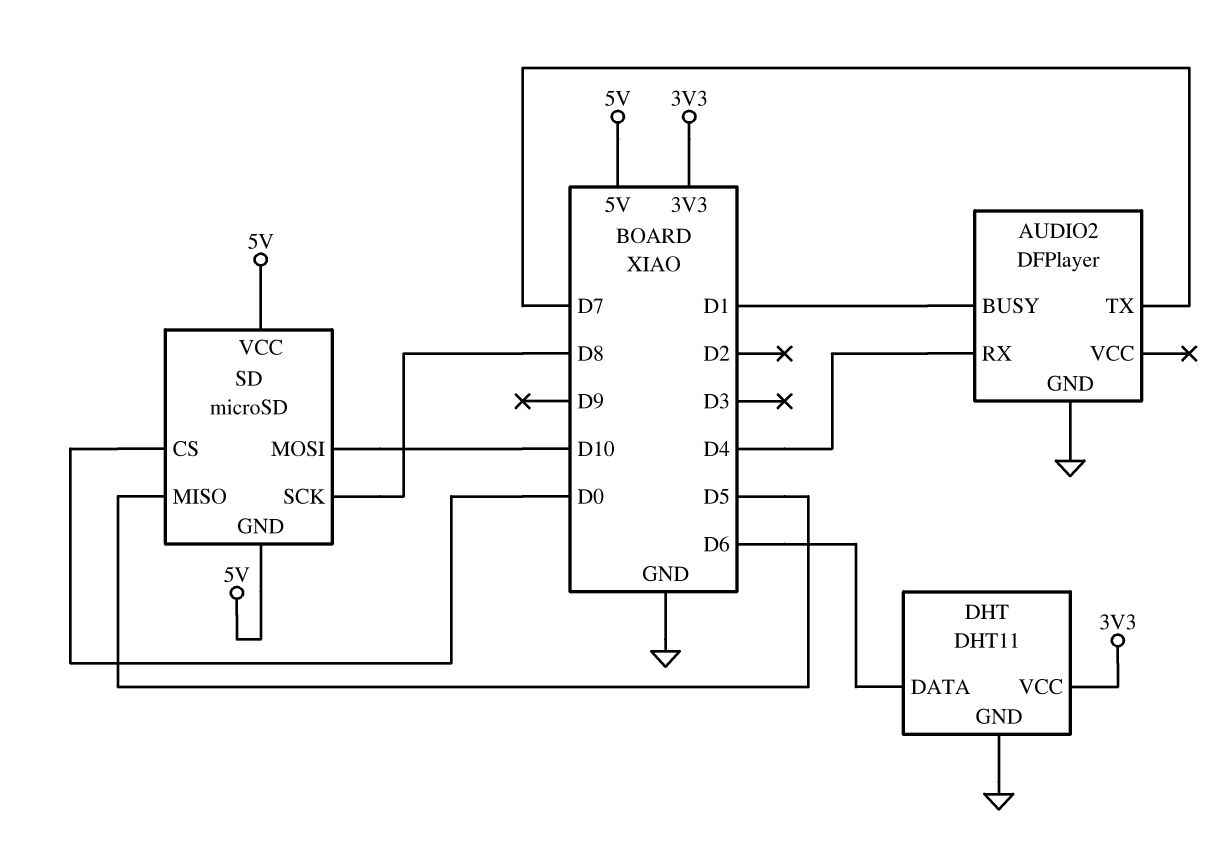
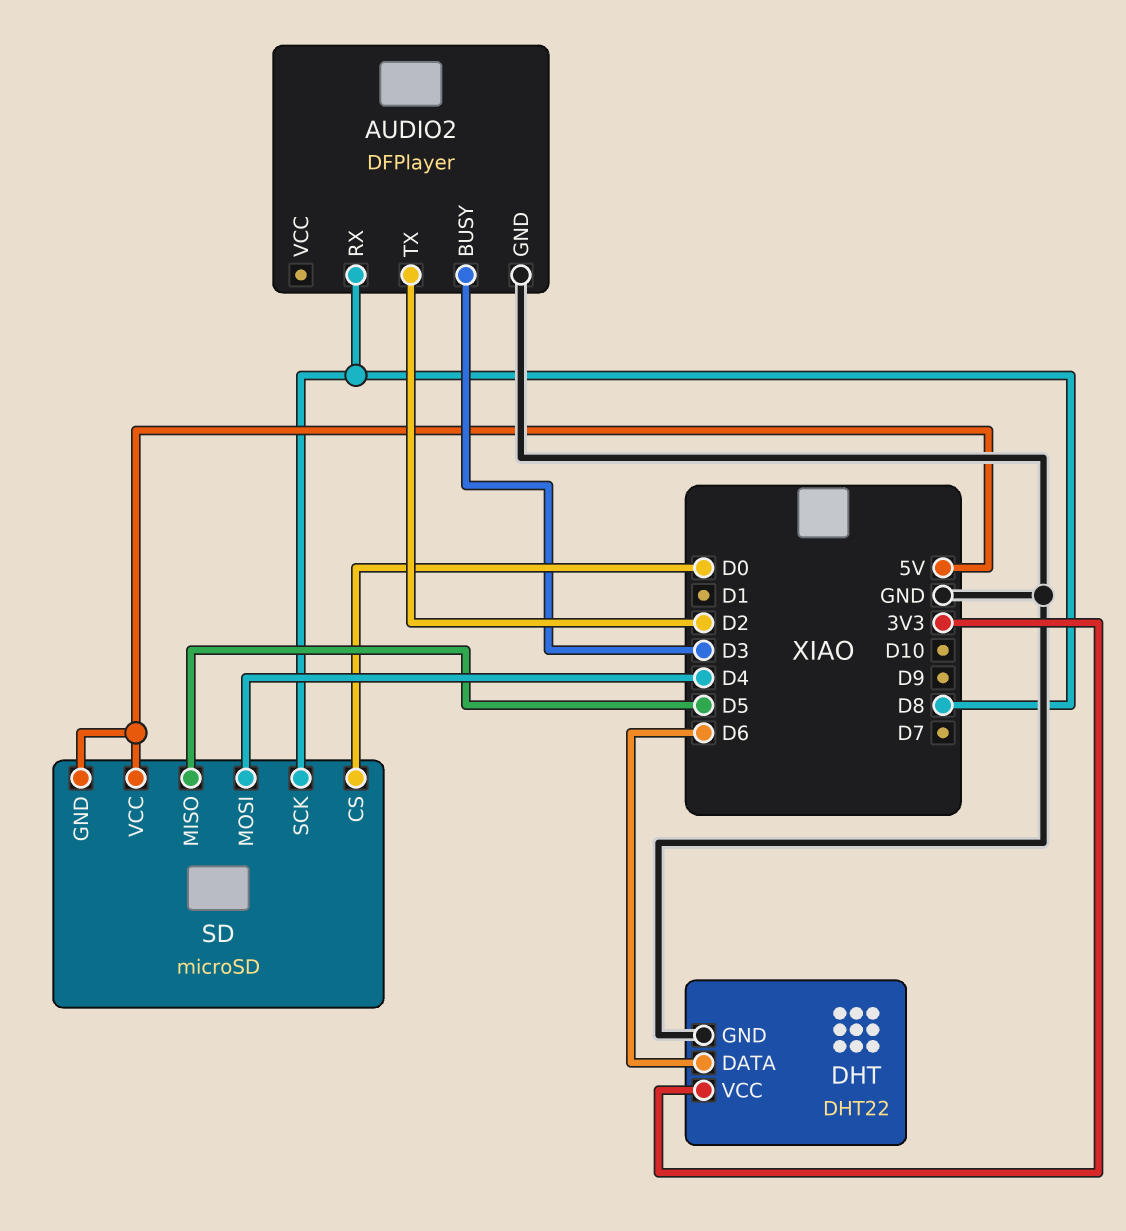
AUDIO2 pin BUSY: D1 -> D3
AUDIO2 pin RX: D4 -> D8
AUDIO2 pin TX: D7 -> D2
DHT: DHT11 -> DHT22
SD pin MOSI: D10 -> D4

